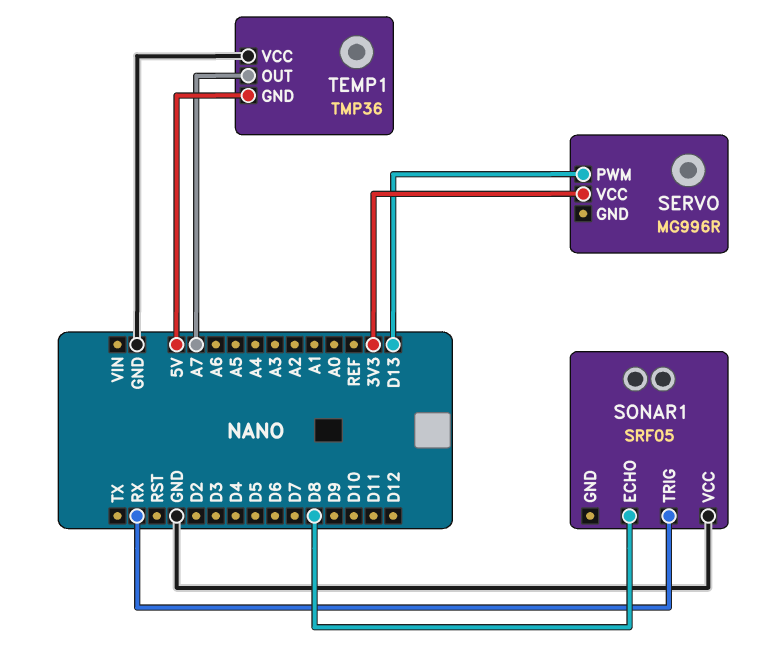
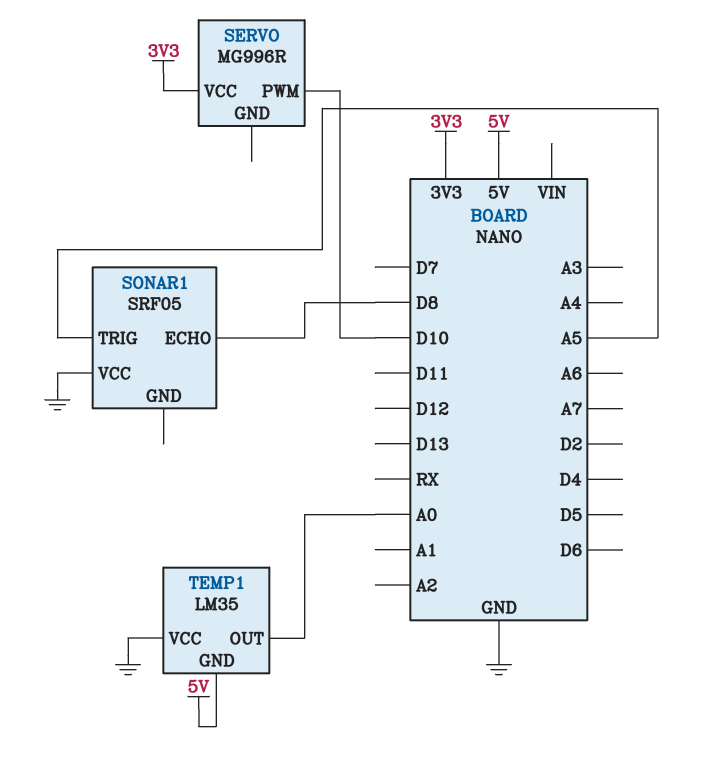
SERVO pin PWM: D13 -> D10
SONAR1 pin TRIG: RX -> A5
TEMP1: TMP36 -> LM35
TEMP1 pin OUT: A7 -> A0

